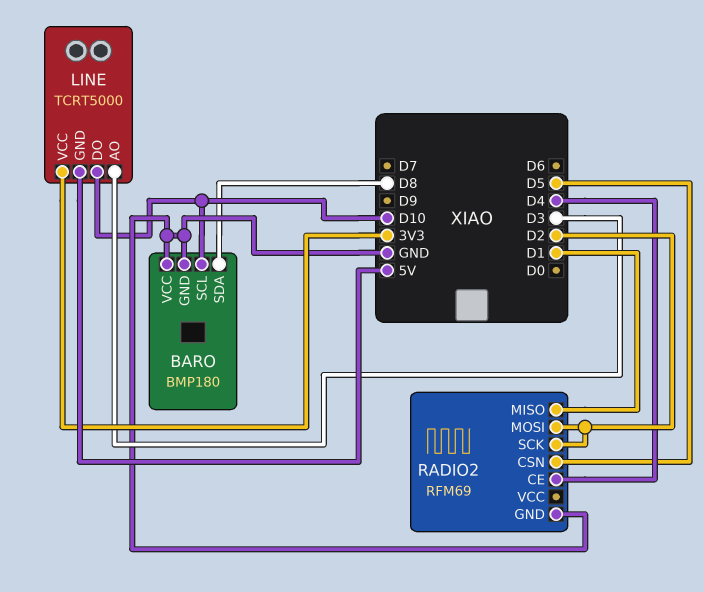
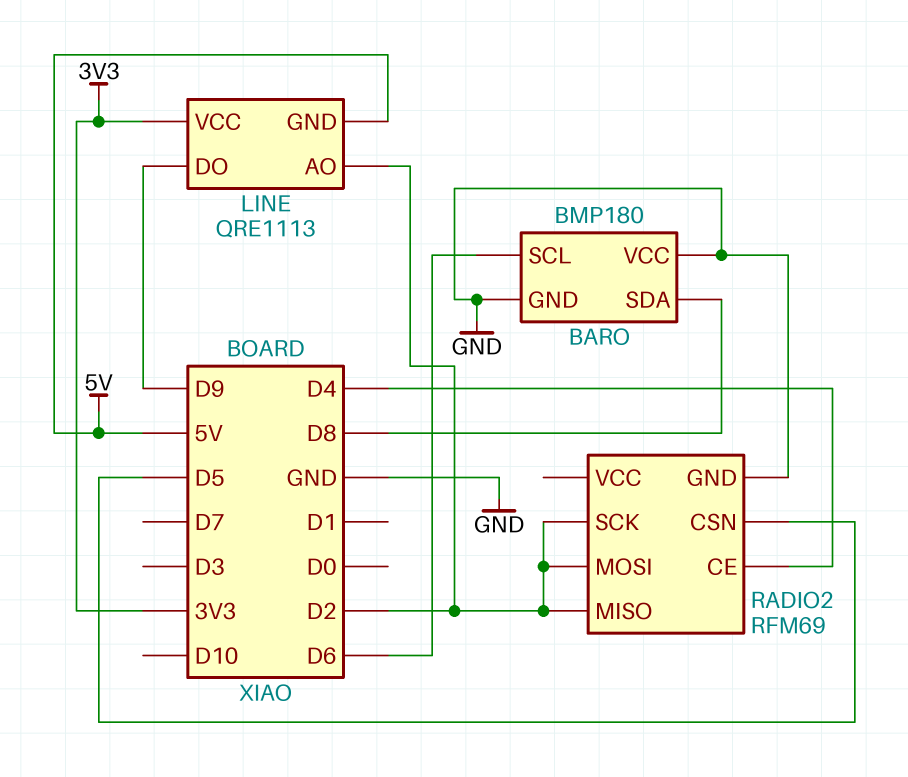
BARO pin SCL: D10 -> D6
LINE: TCRT5000 -> QRE1113
LINE pin AO: D3 -> D2
LINE pin DO: D10 -> D9
RADIO2 pin MISO: D1 -> D2

